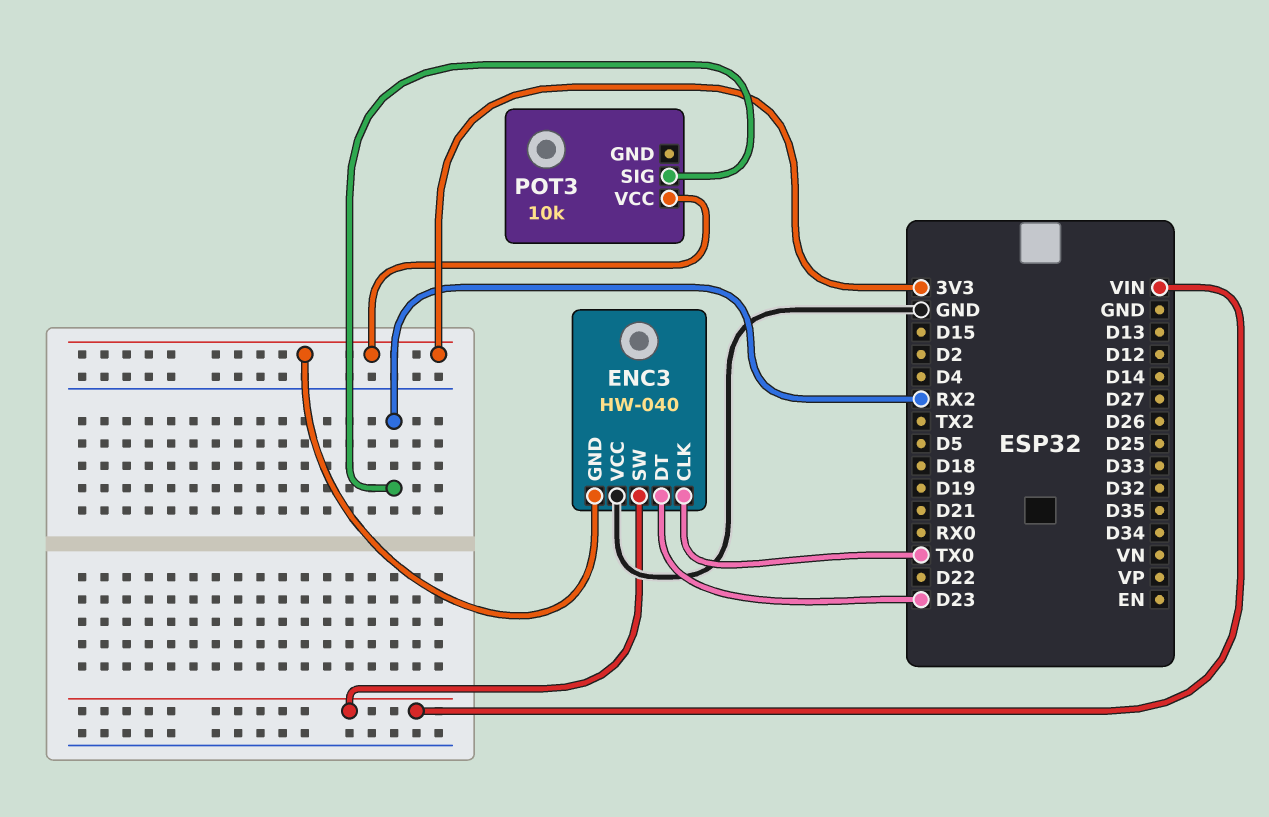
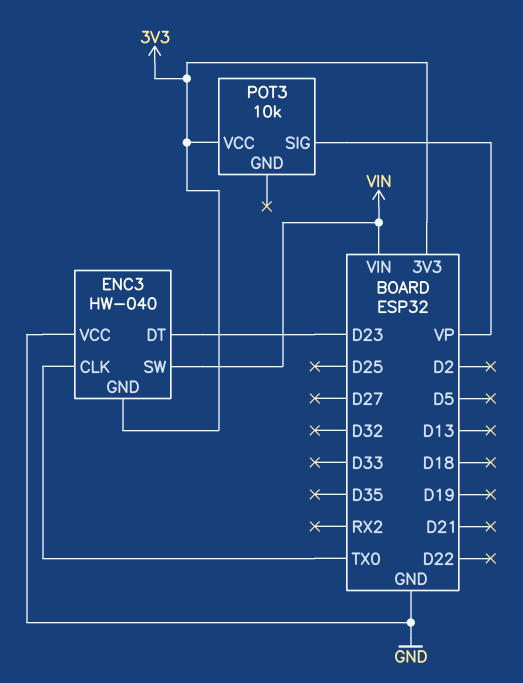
POT3 pin SIG: RX2 -> VP

